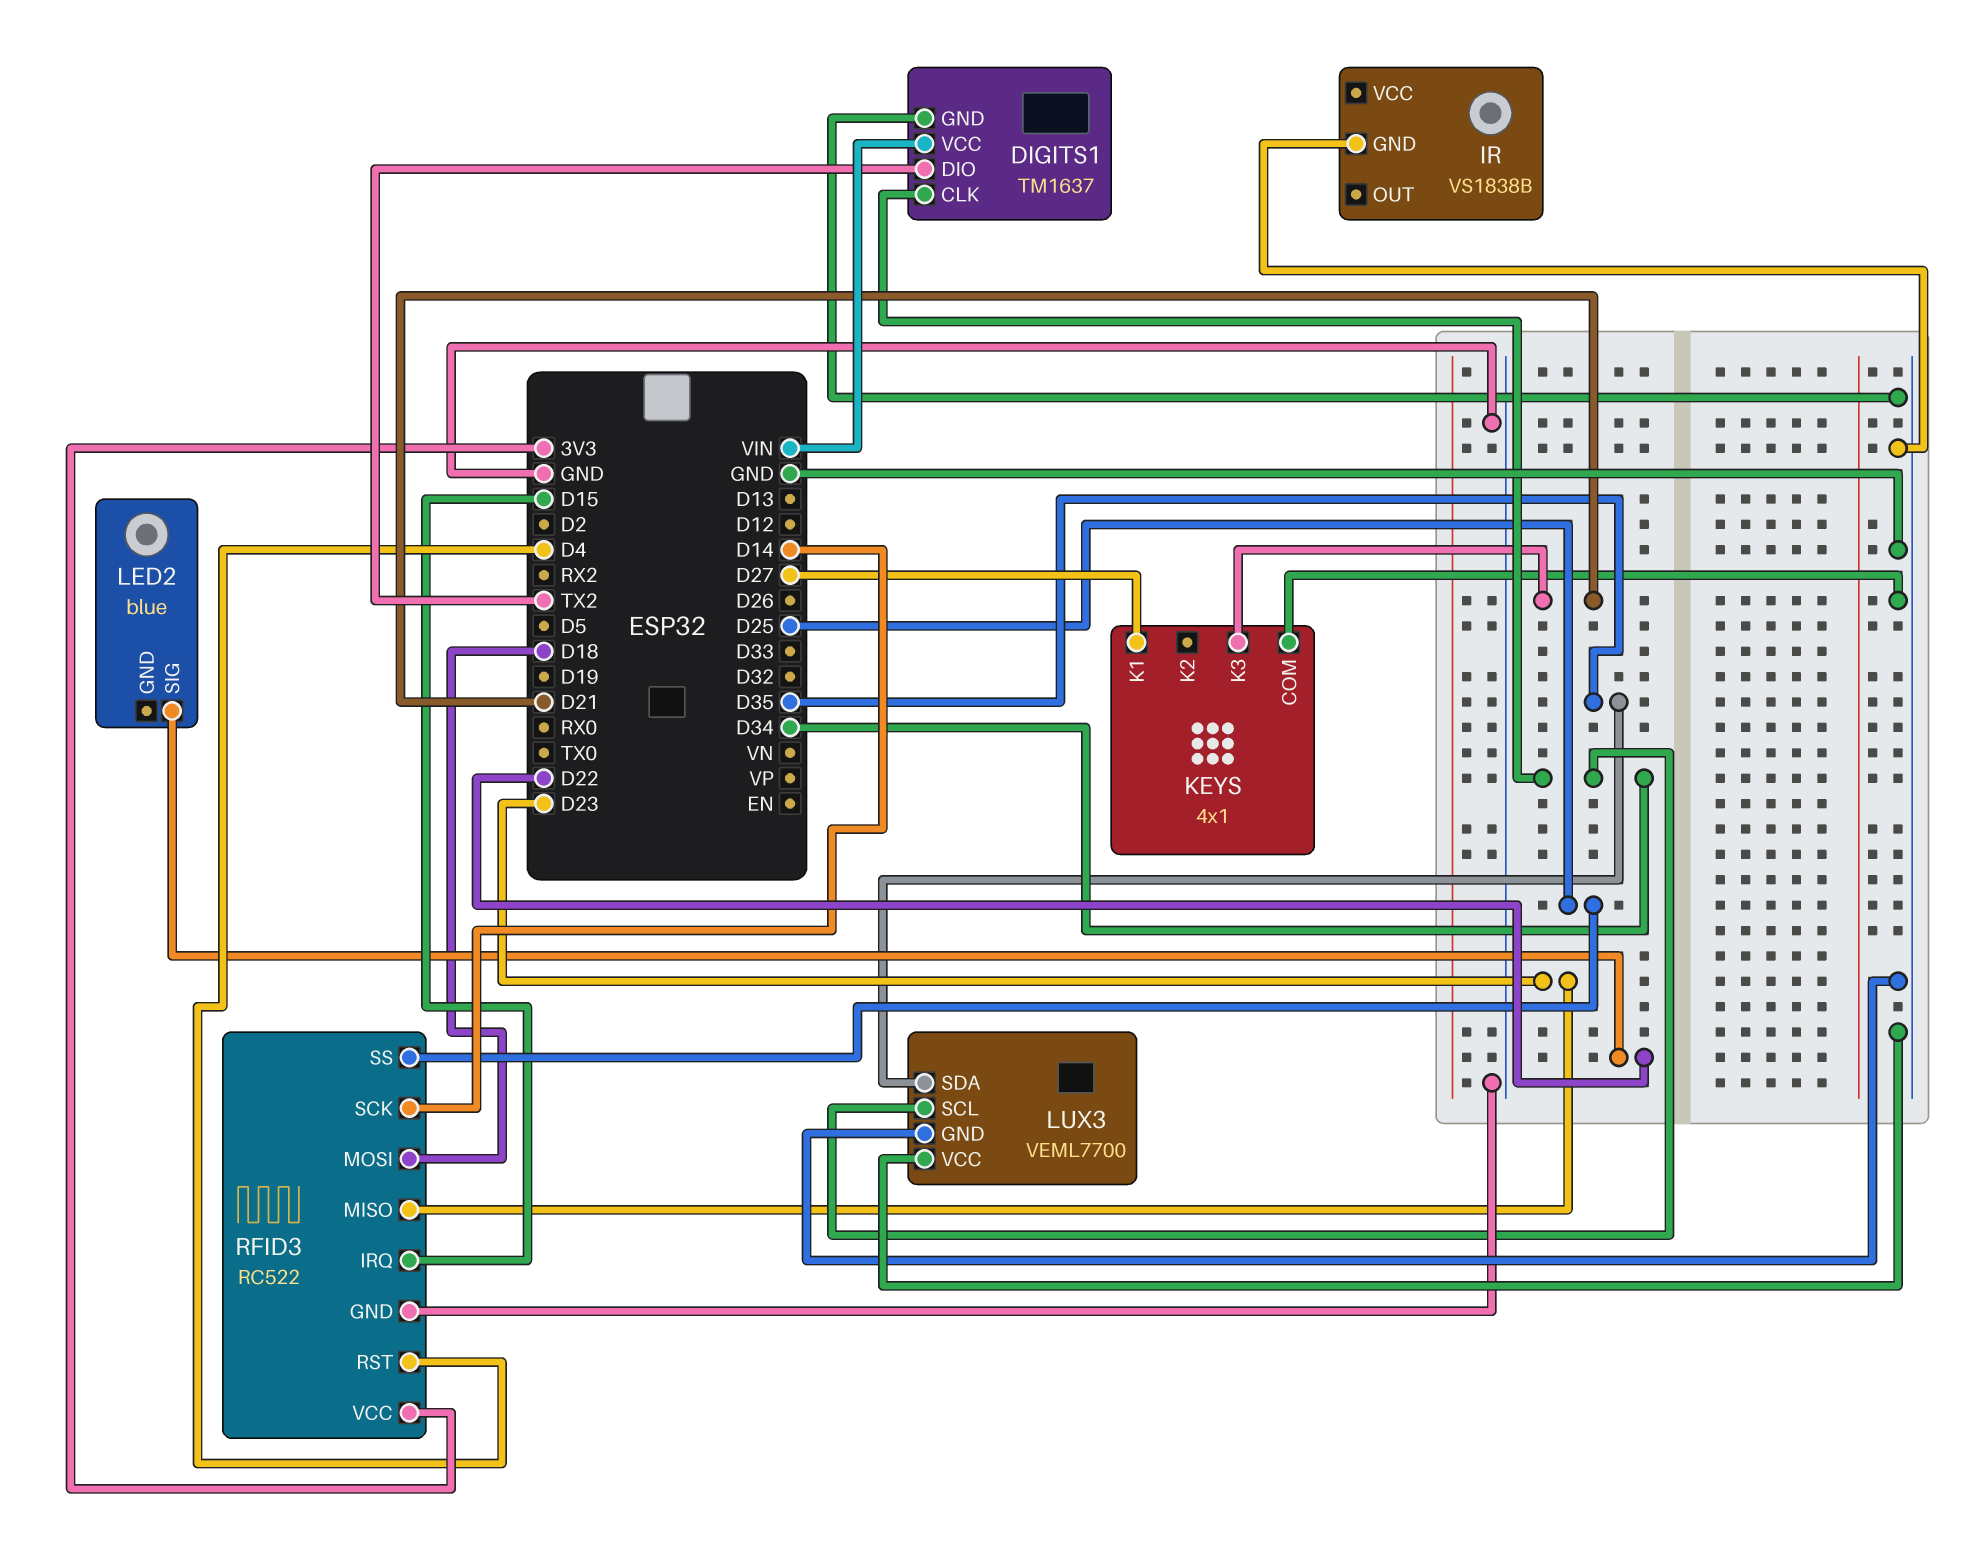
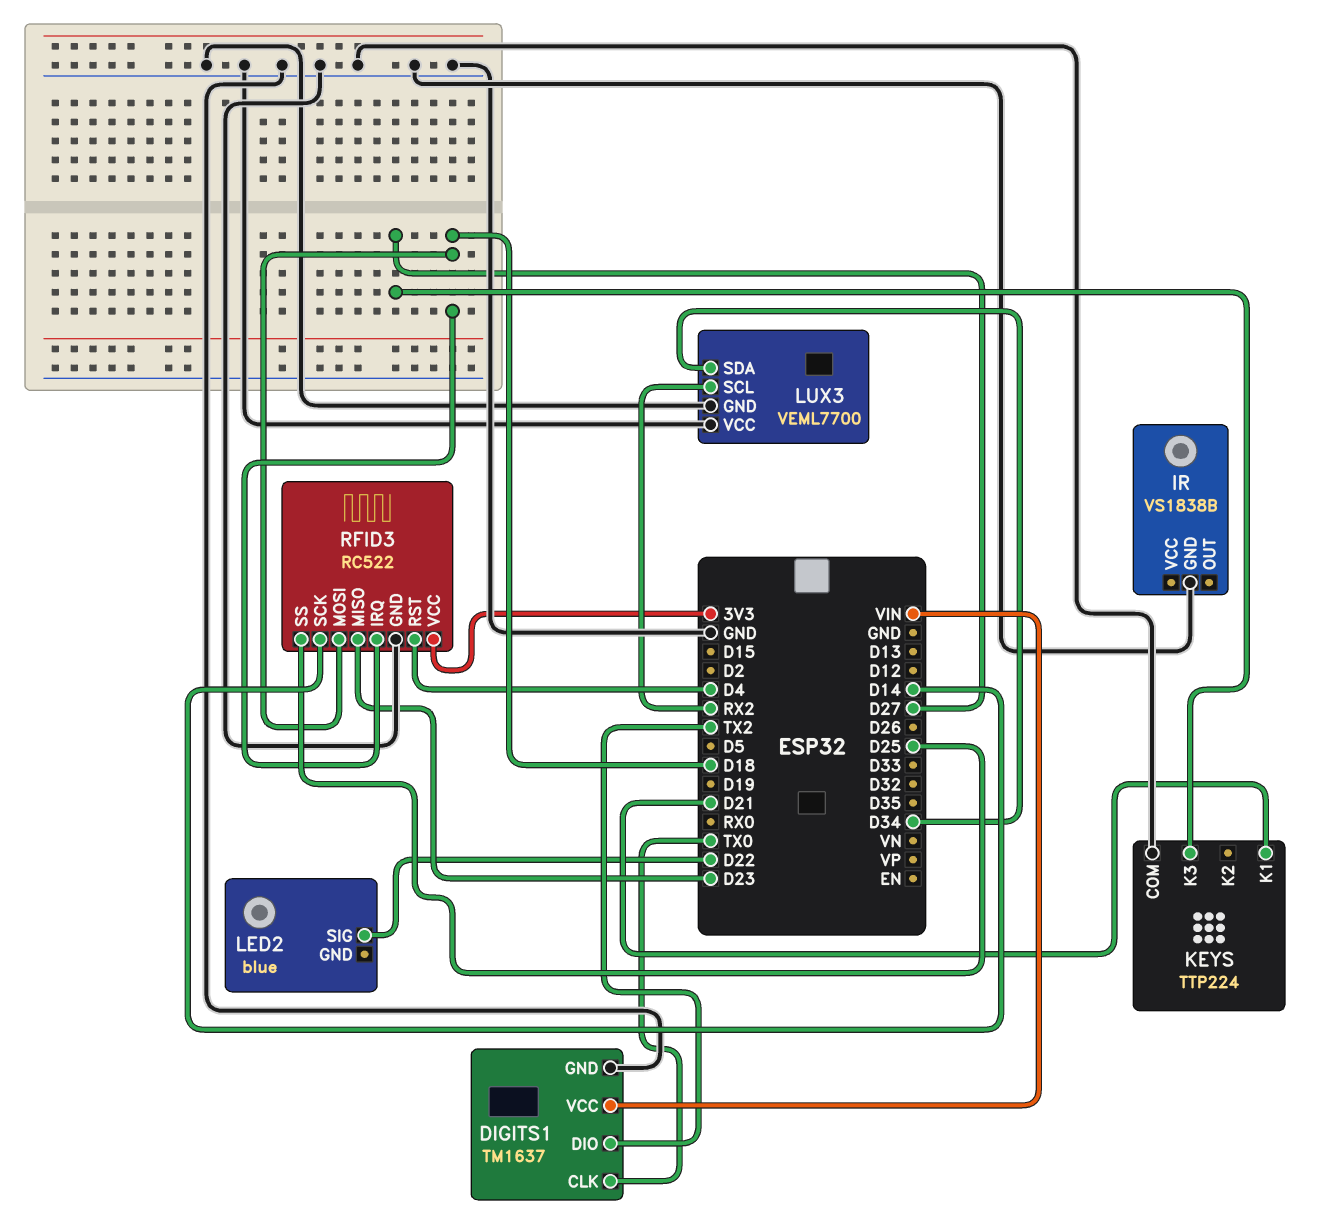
DIGITS1 pin CLK: D34 -> TX0
KEYS: 4x1 -> TTP224
KEYS pin K1: D27 -> D21
KEYS pin K3: D21 -> D27
LUX3 pin SCL: D34 -> RX2
LUX3 pin SDA: D35 -> D34
RFID3 pin IRQ: D15 -> D18

